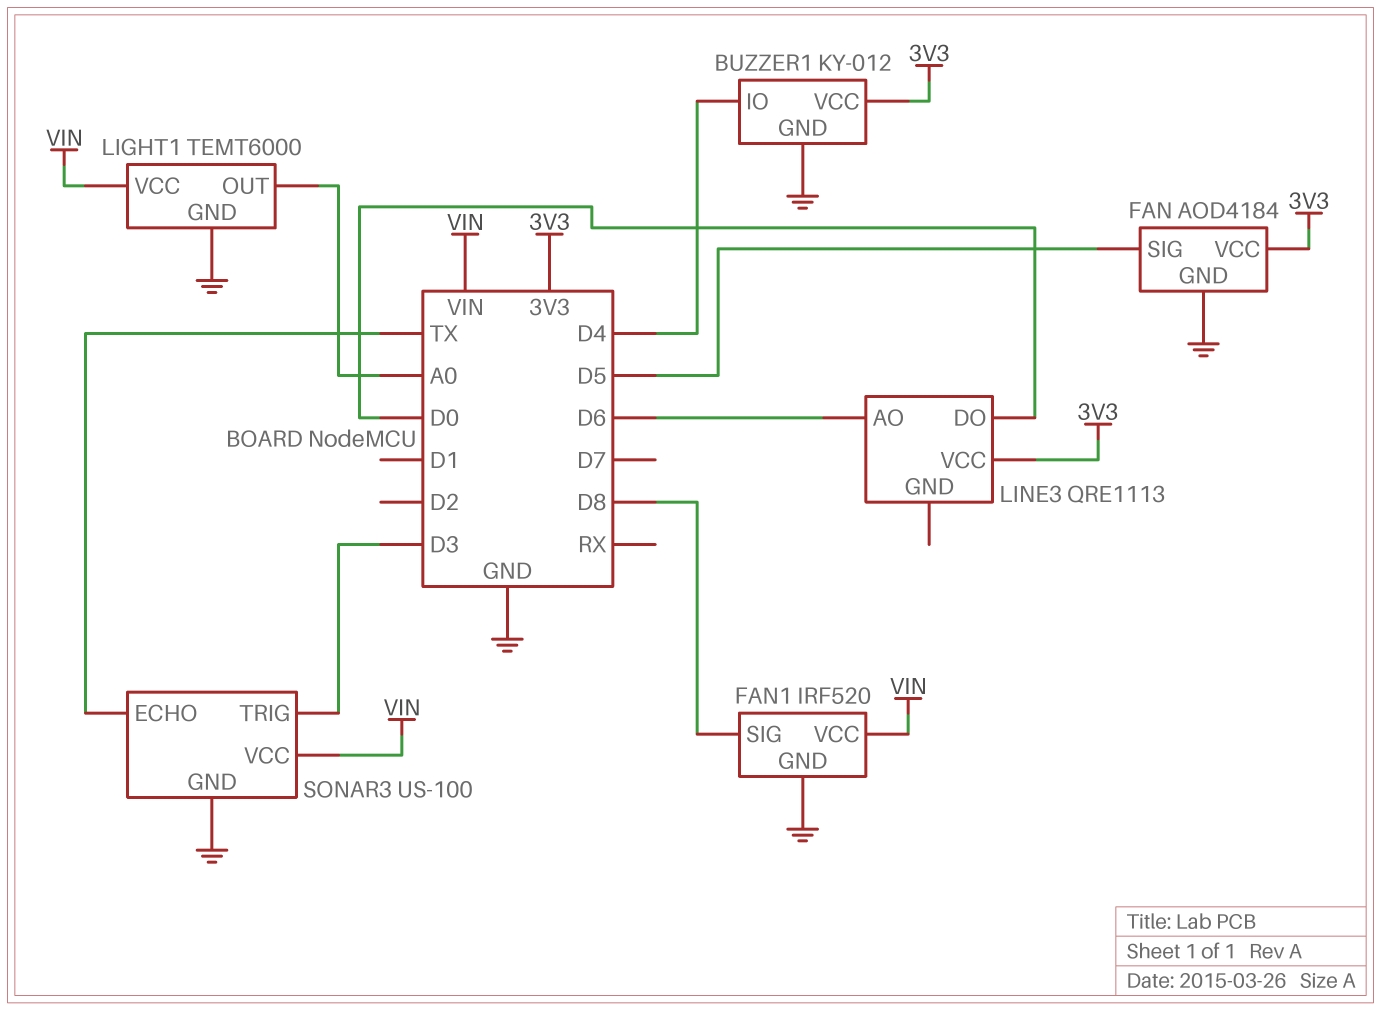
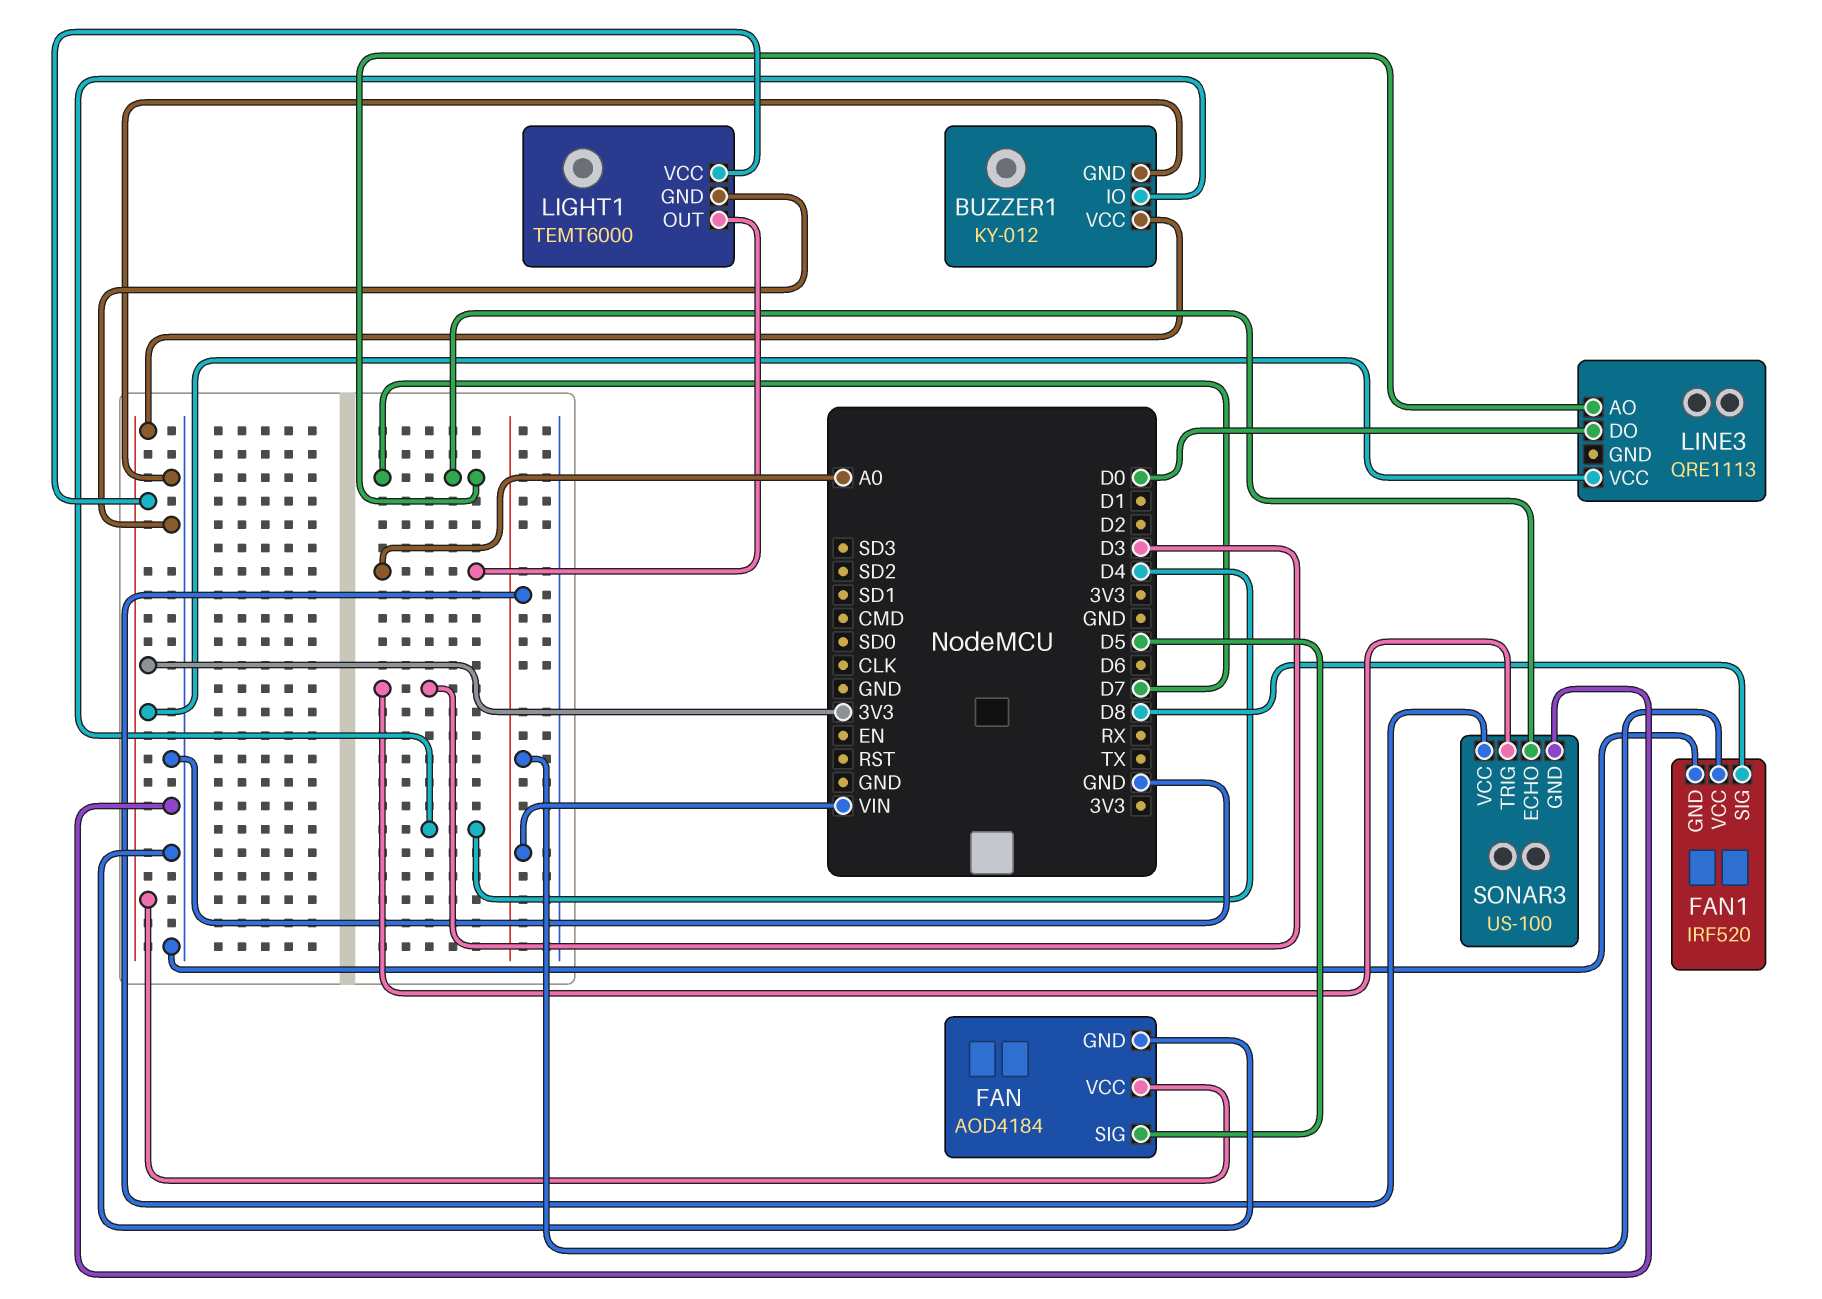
LIGHT1 pin VCC: VIN -> 3V3
LINE3 pin AO: D6 -> D7
SONAR3 pin ECHO: TX -> D7

